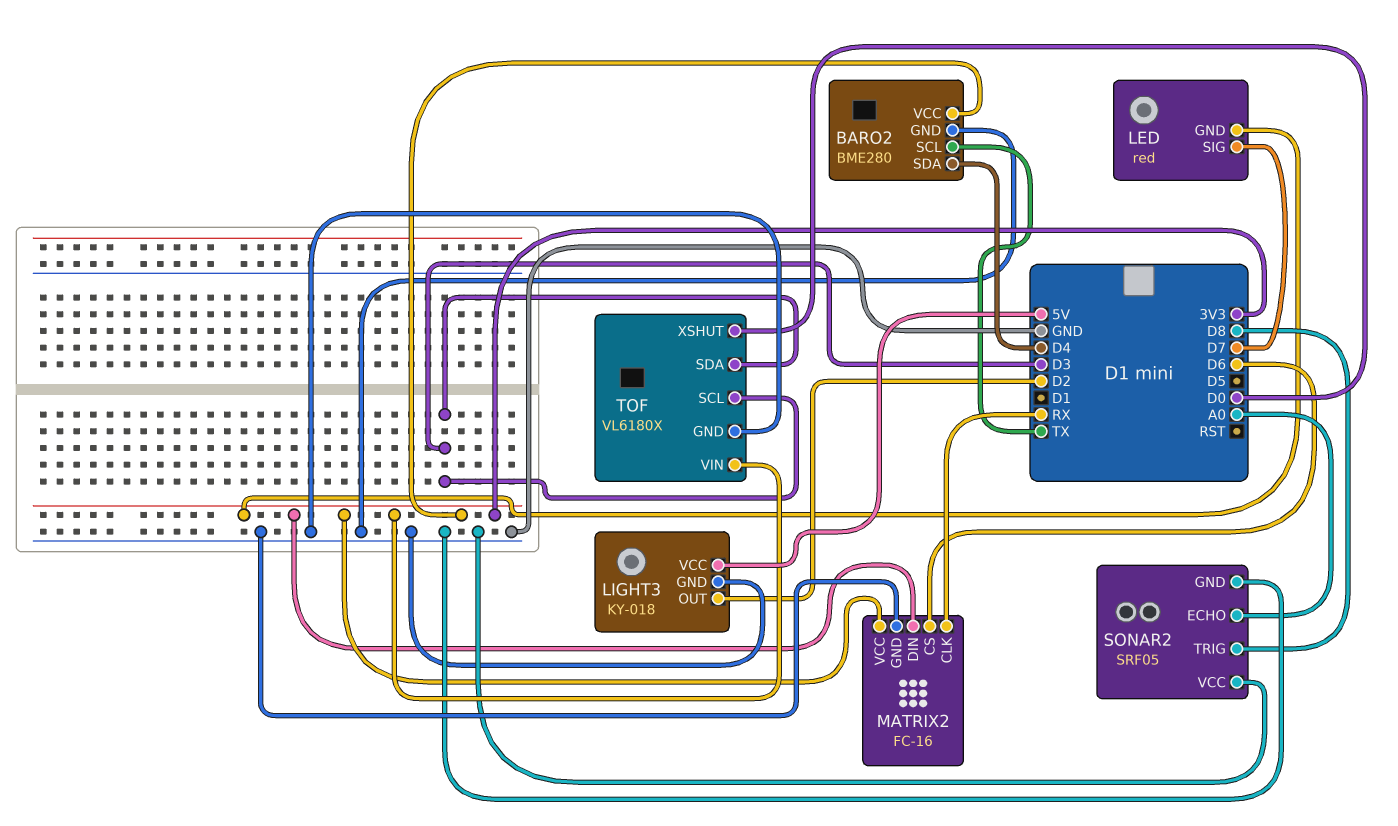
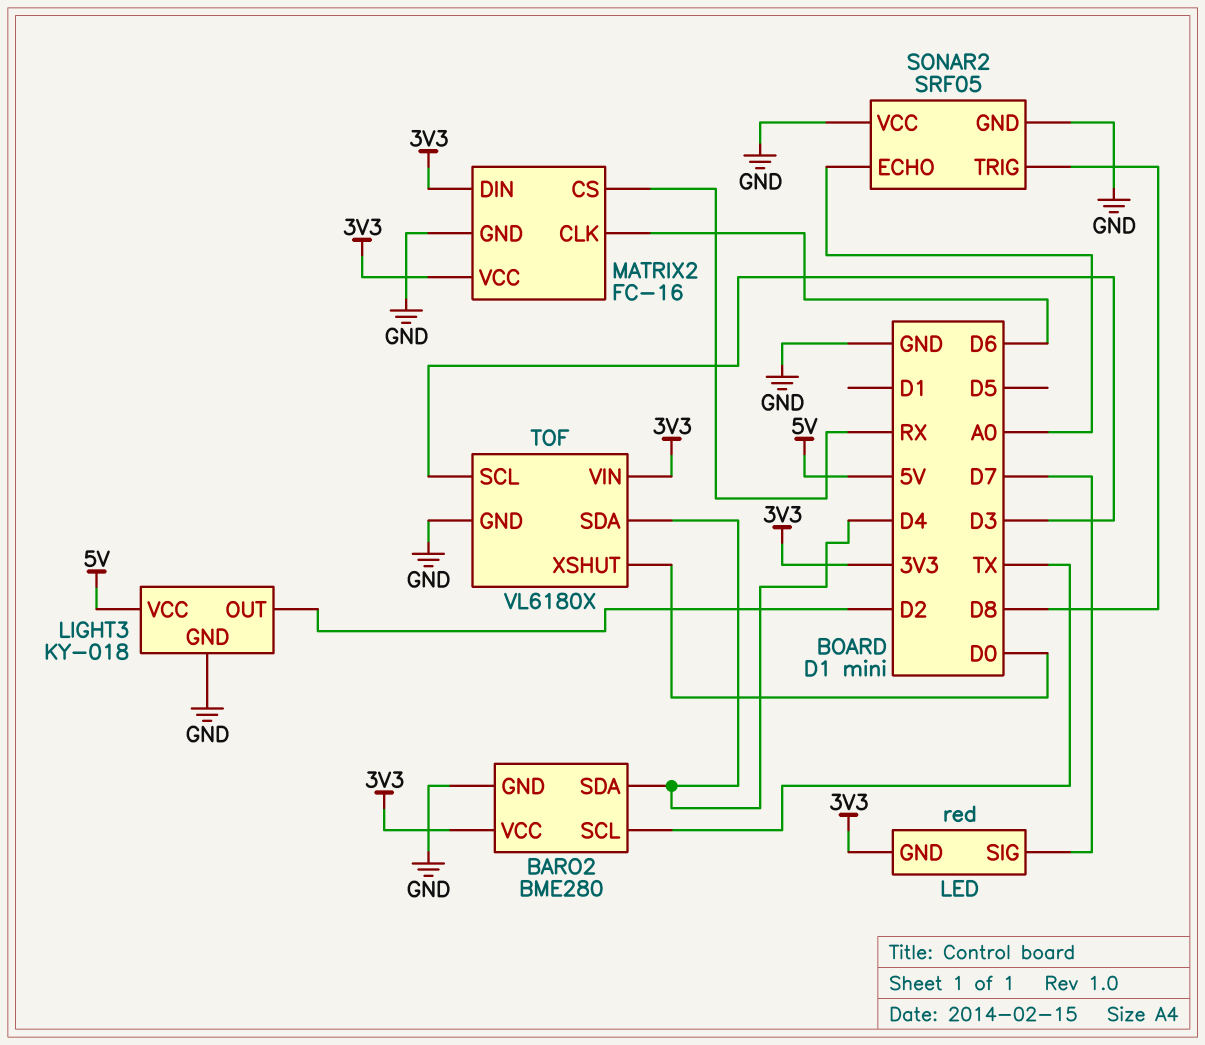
MATRIX2 pin CLK: RX -> D6
MATRIX2 pin CS: D6 -> RX
TOF pin SDA: D3 -> D4

